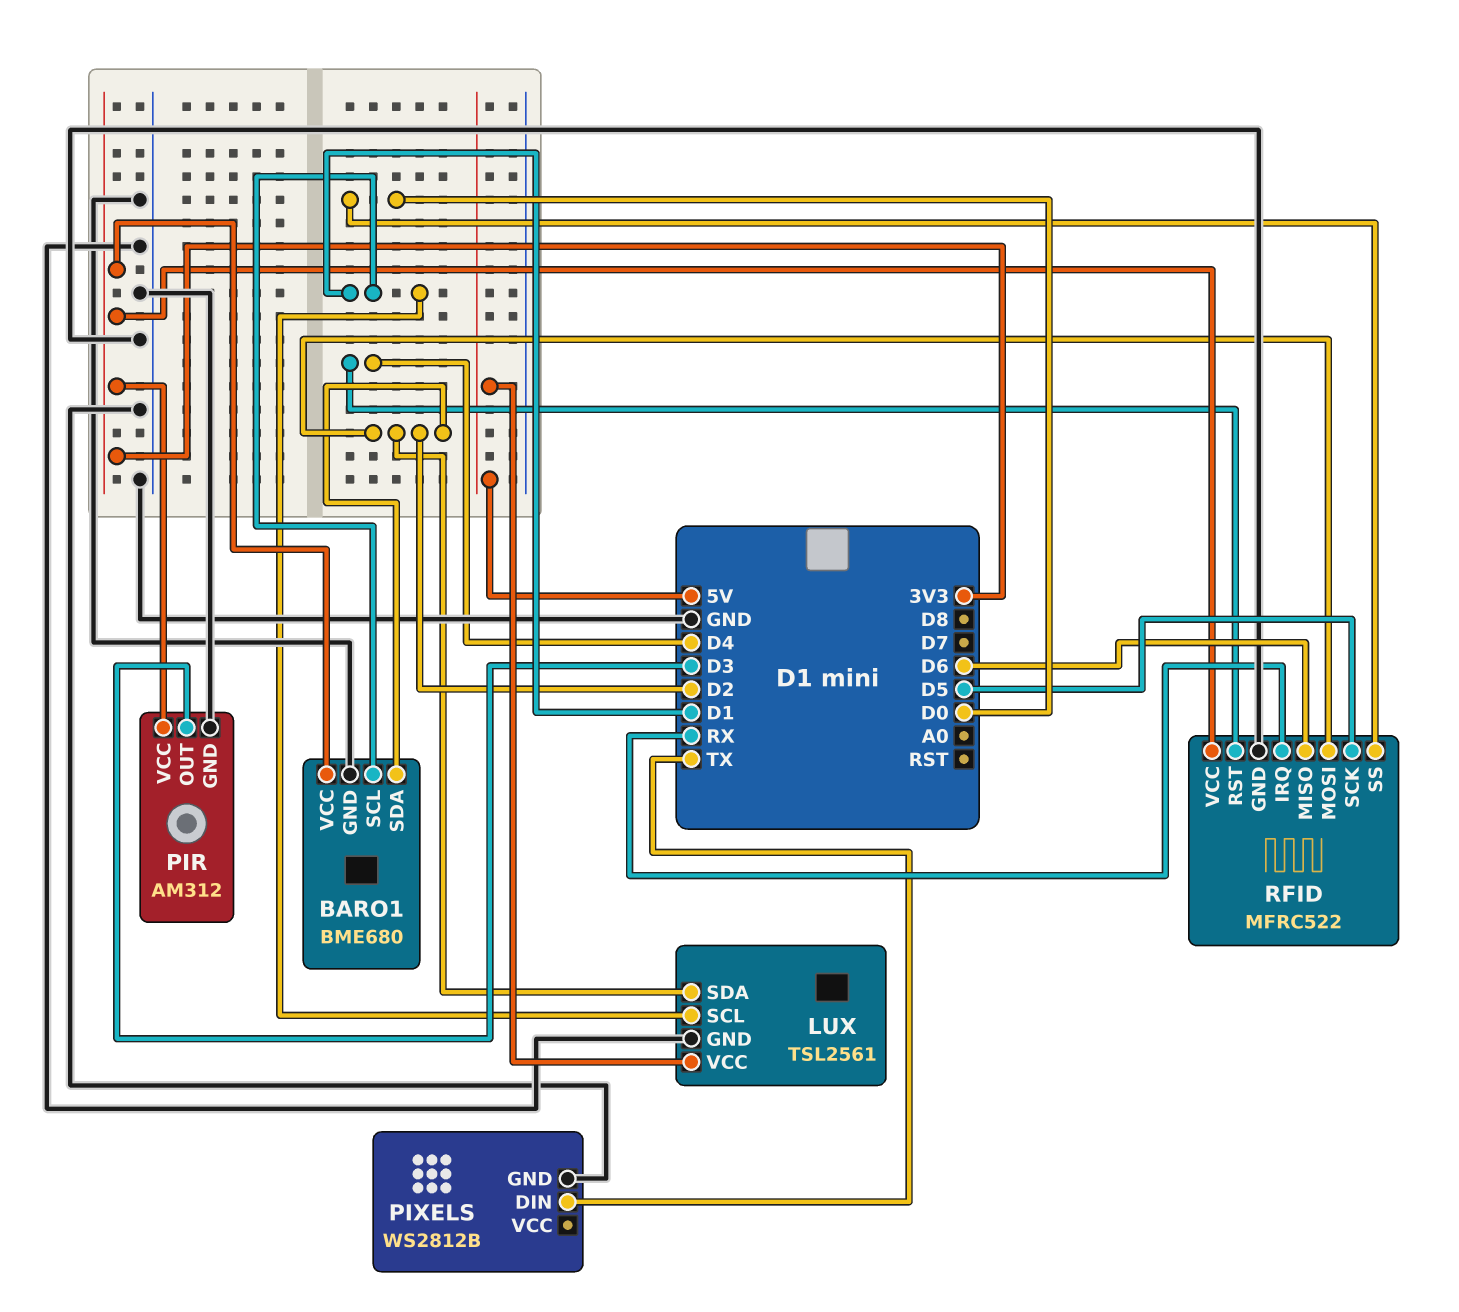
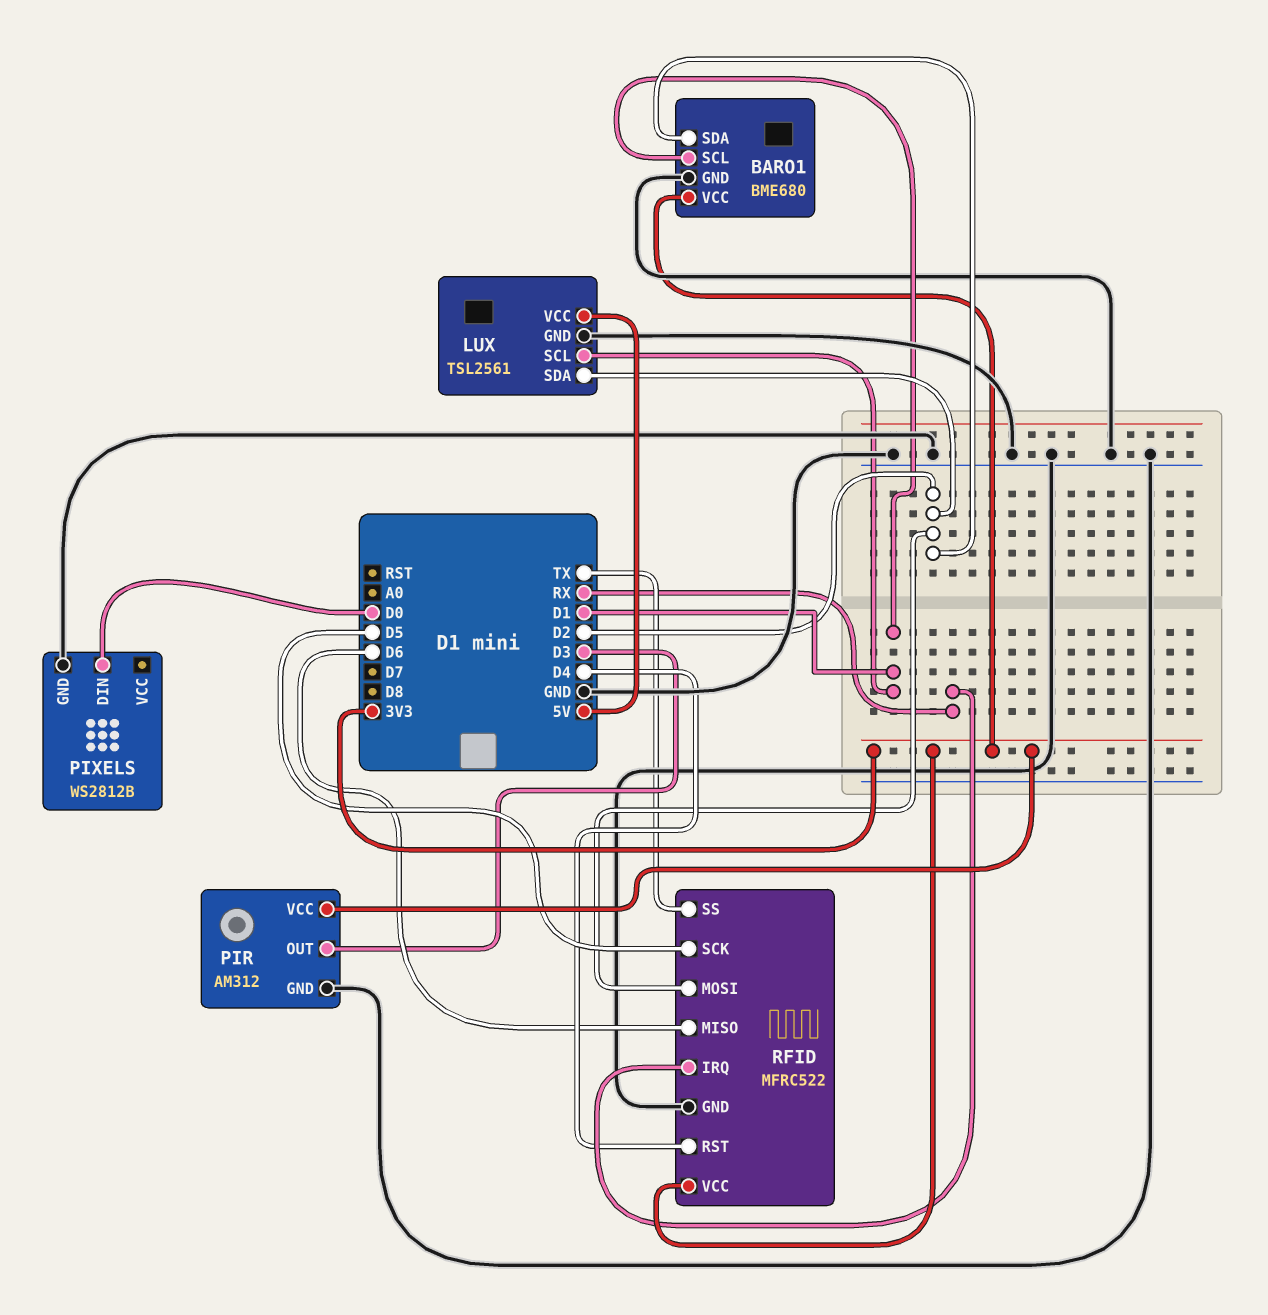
PIXELS pin DIN: TX -> D0
RFID pin SS: D0 -> TX

